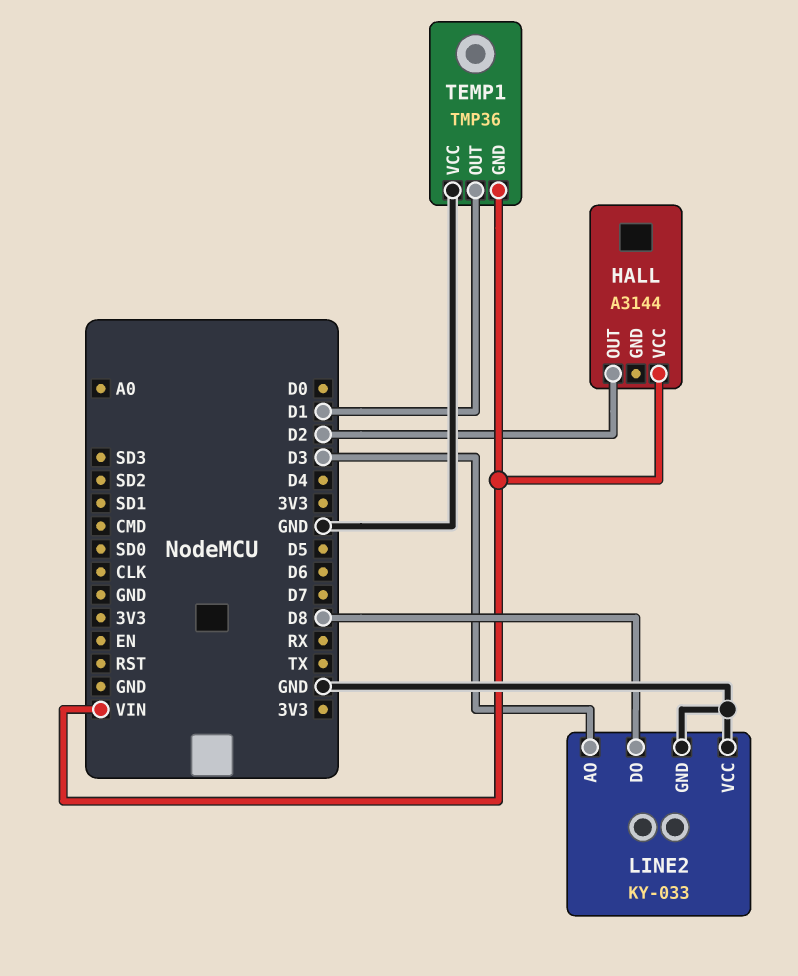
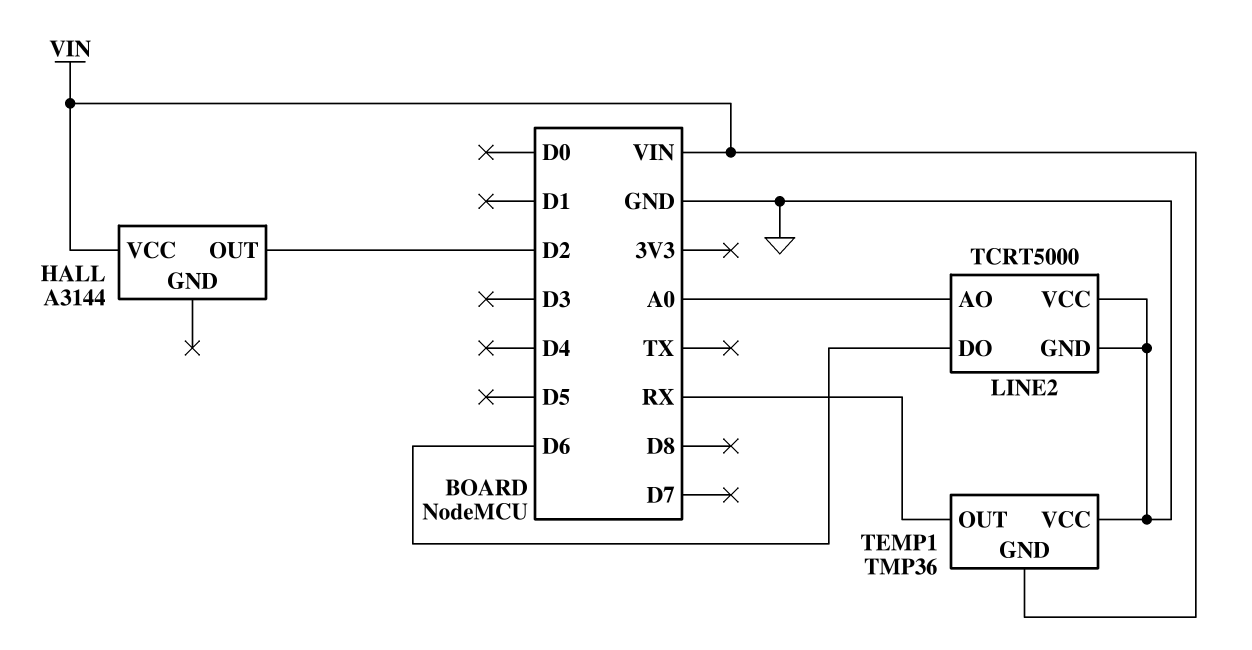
LINE2: KY-033 -> TCRT5000
LINE2 pin AO: D3 -> A0
LINE2 pin DO: D8 -> D6
TEMP1 pin OUT: D1 -> RX

